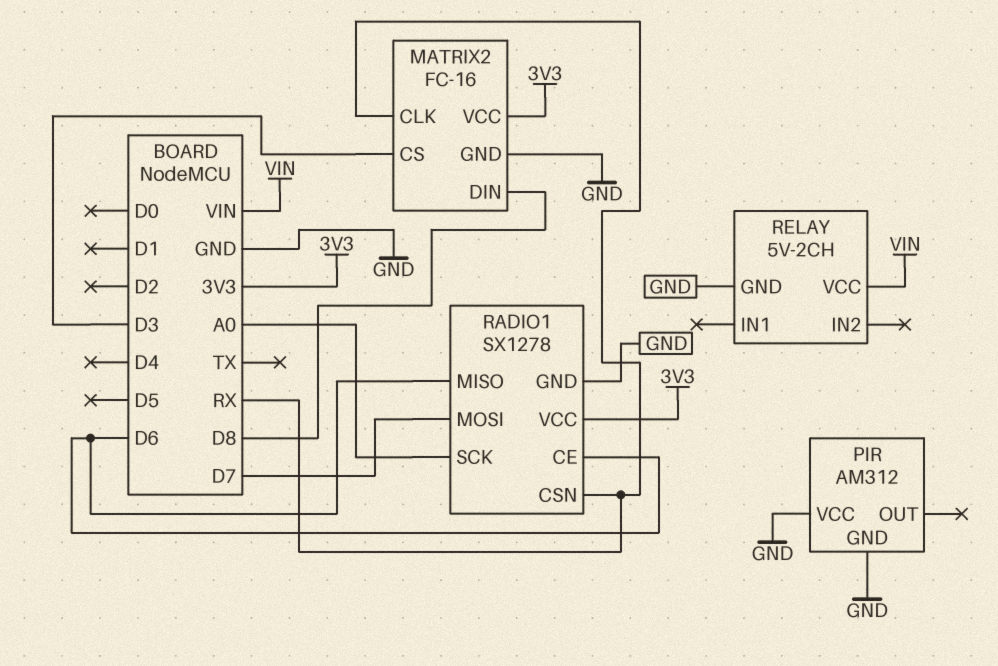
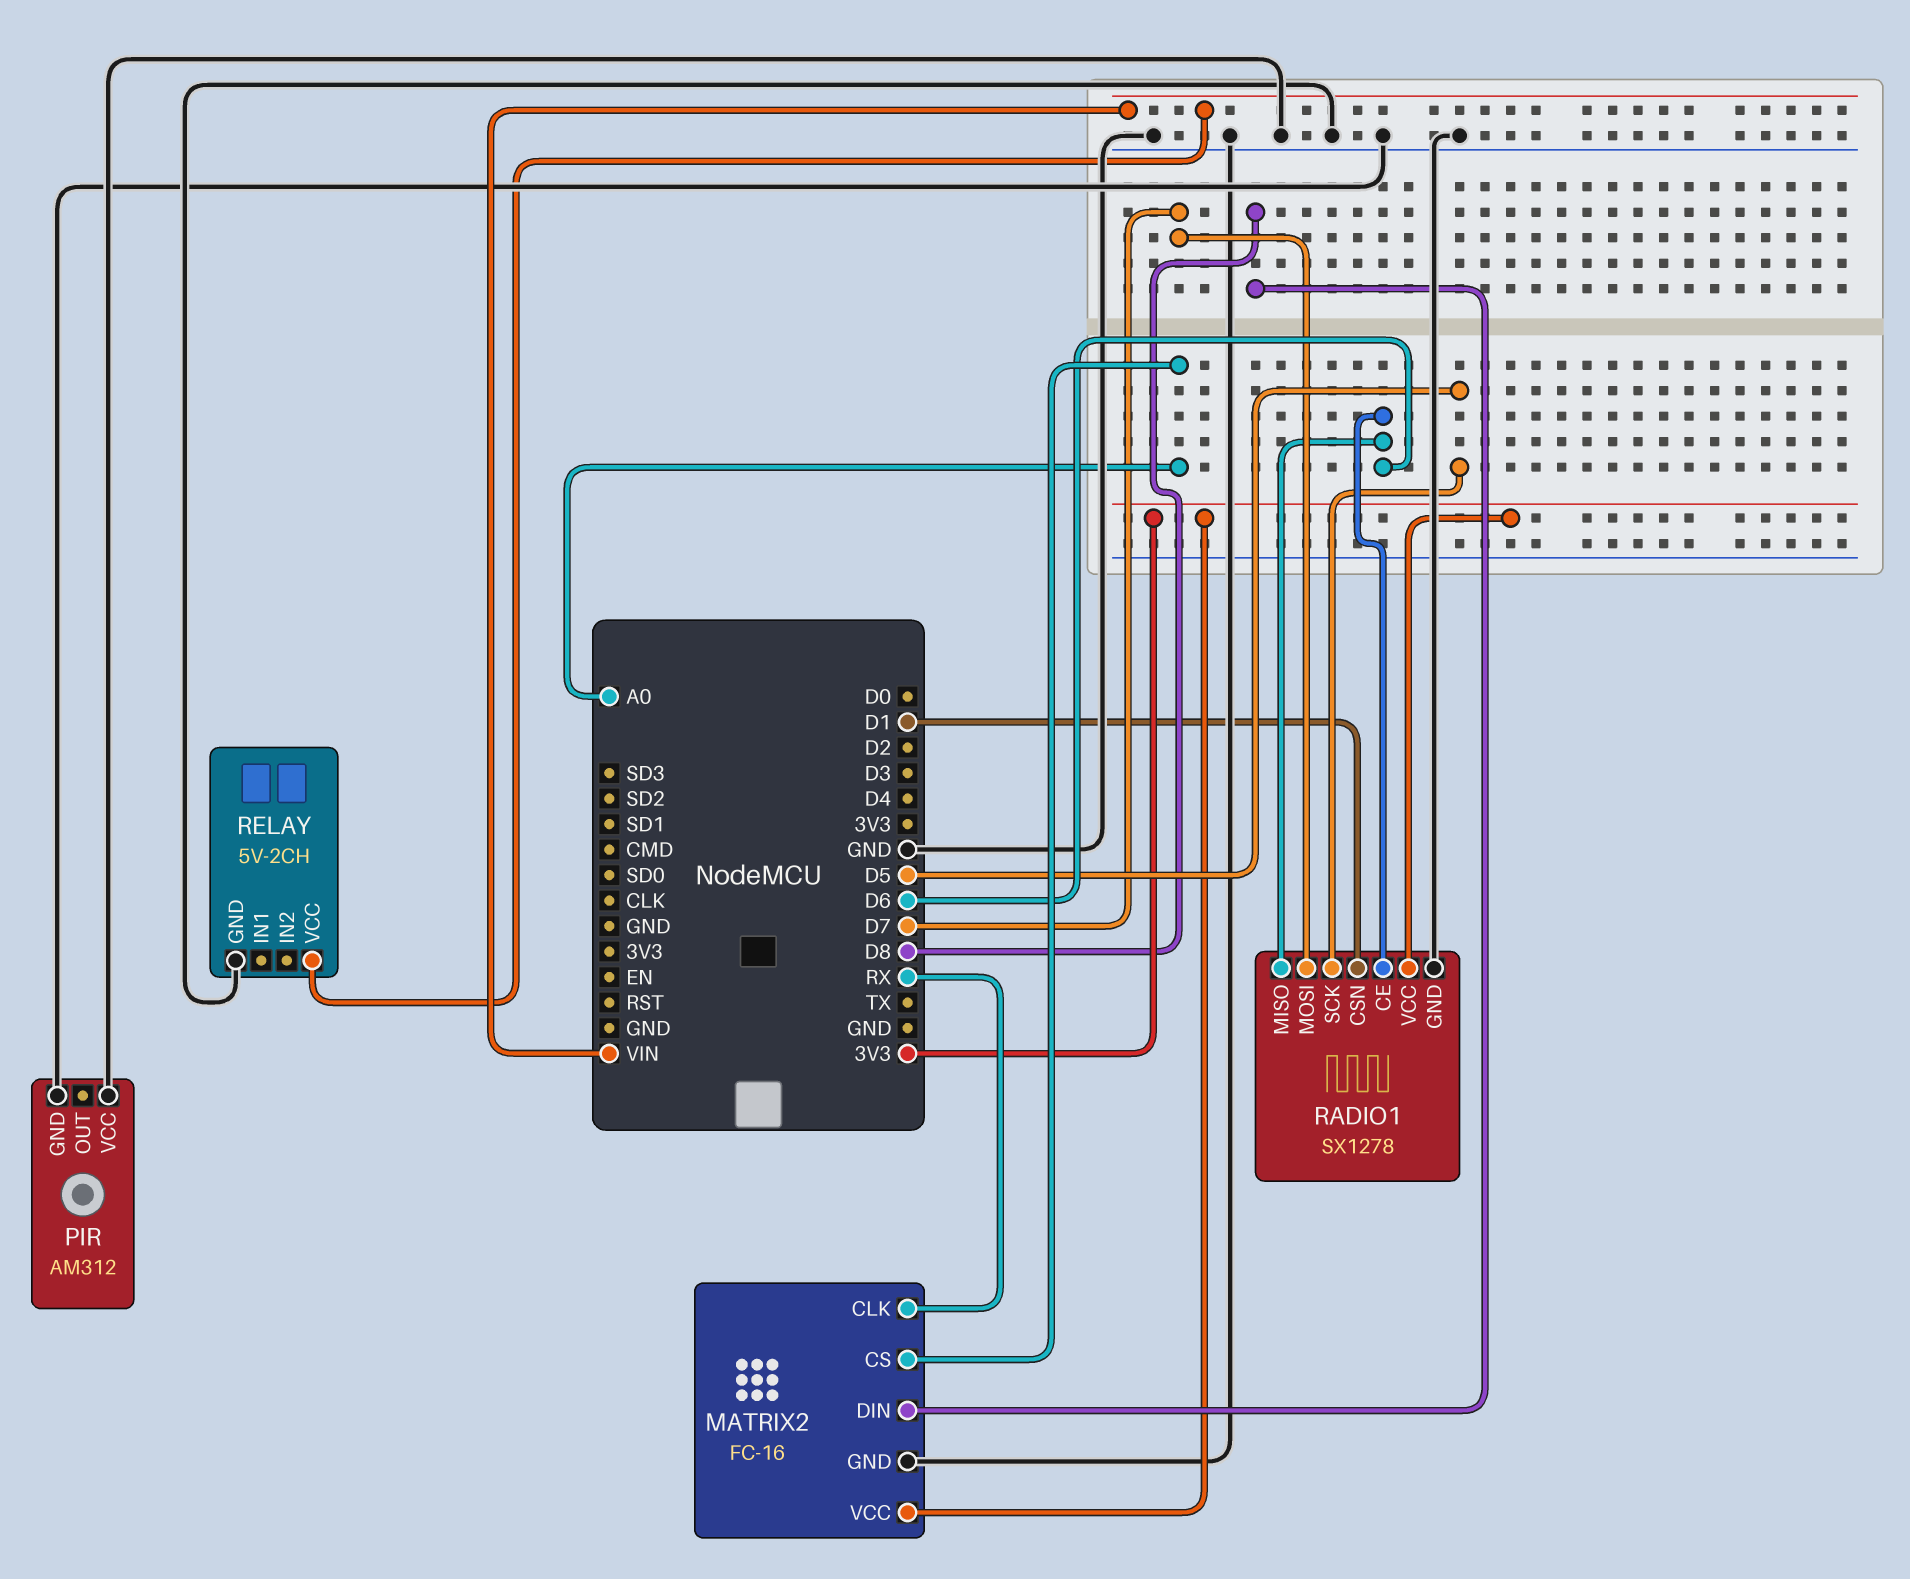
MATRIX2 pin CS: D3 -> A0
RADIO1 pin CSN: RX -> D1
RADIO1 pin SCK: A0 -> D5

